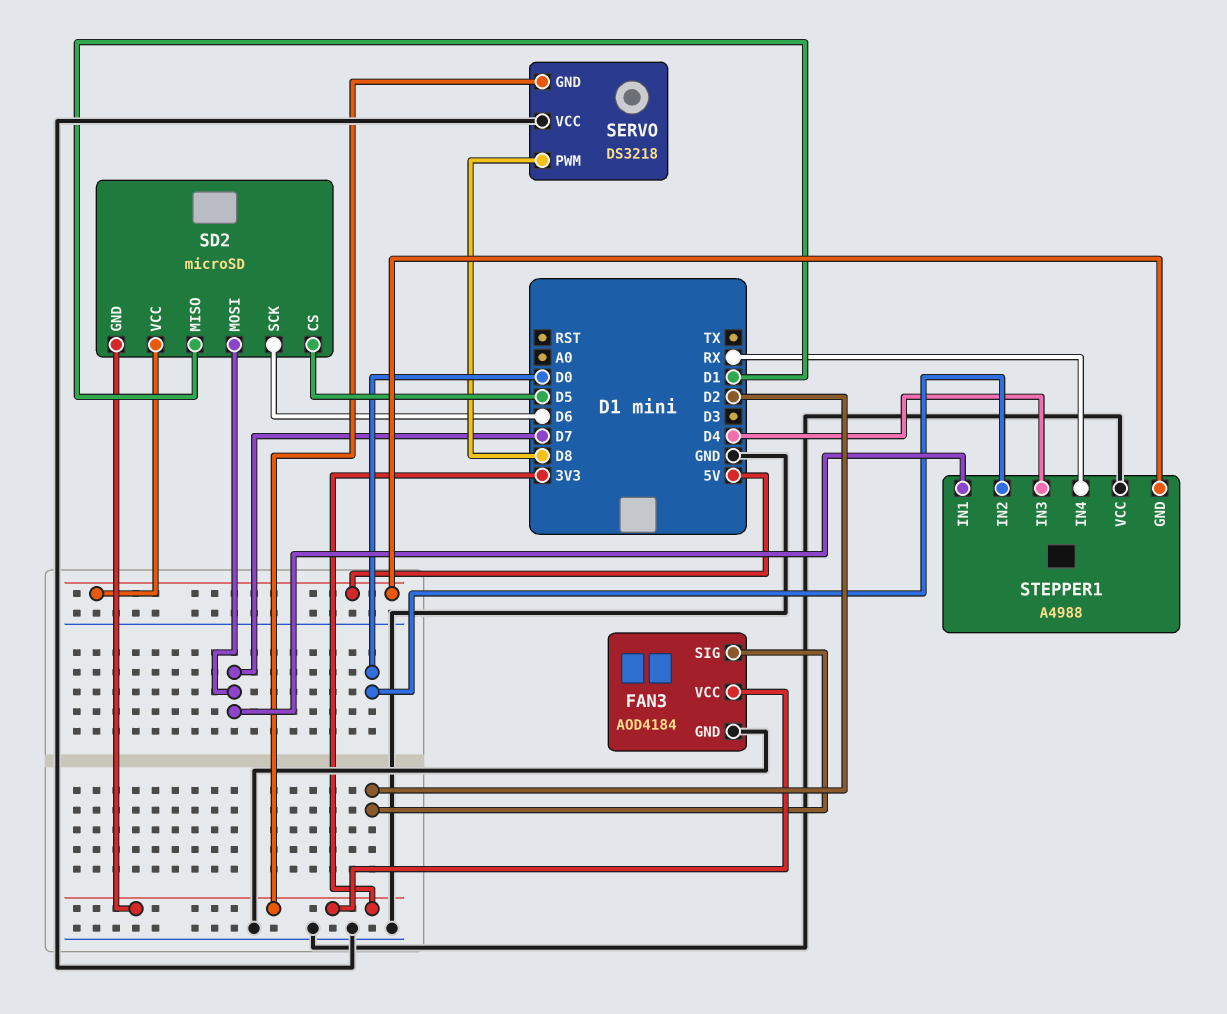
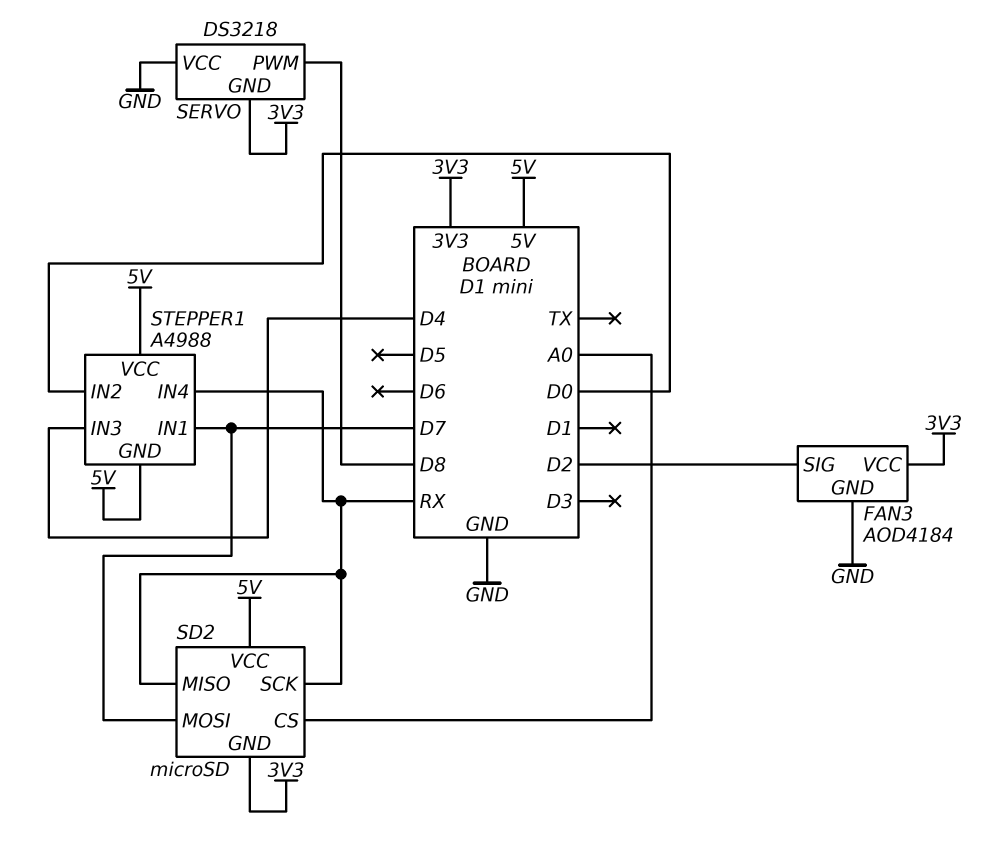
SD2 pin CS: D5 -> A0
SD2 pin MISO: D1 -> RX
SD2 pin SCK: D6 -> RX
STEPPER1 pin VCC: GND -> 5V

